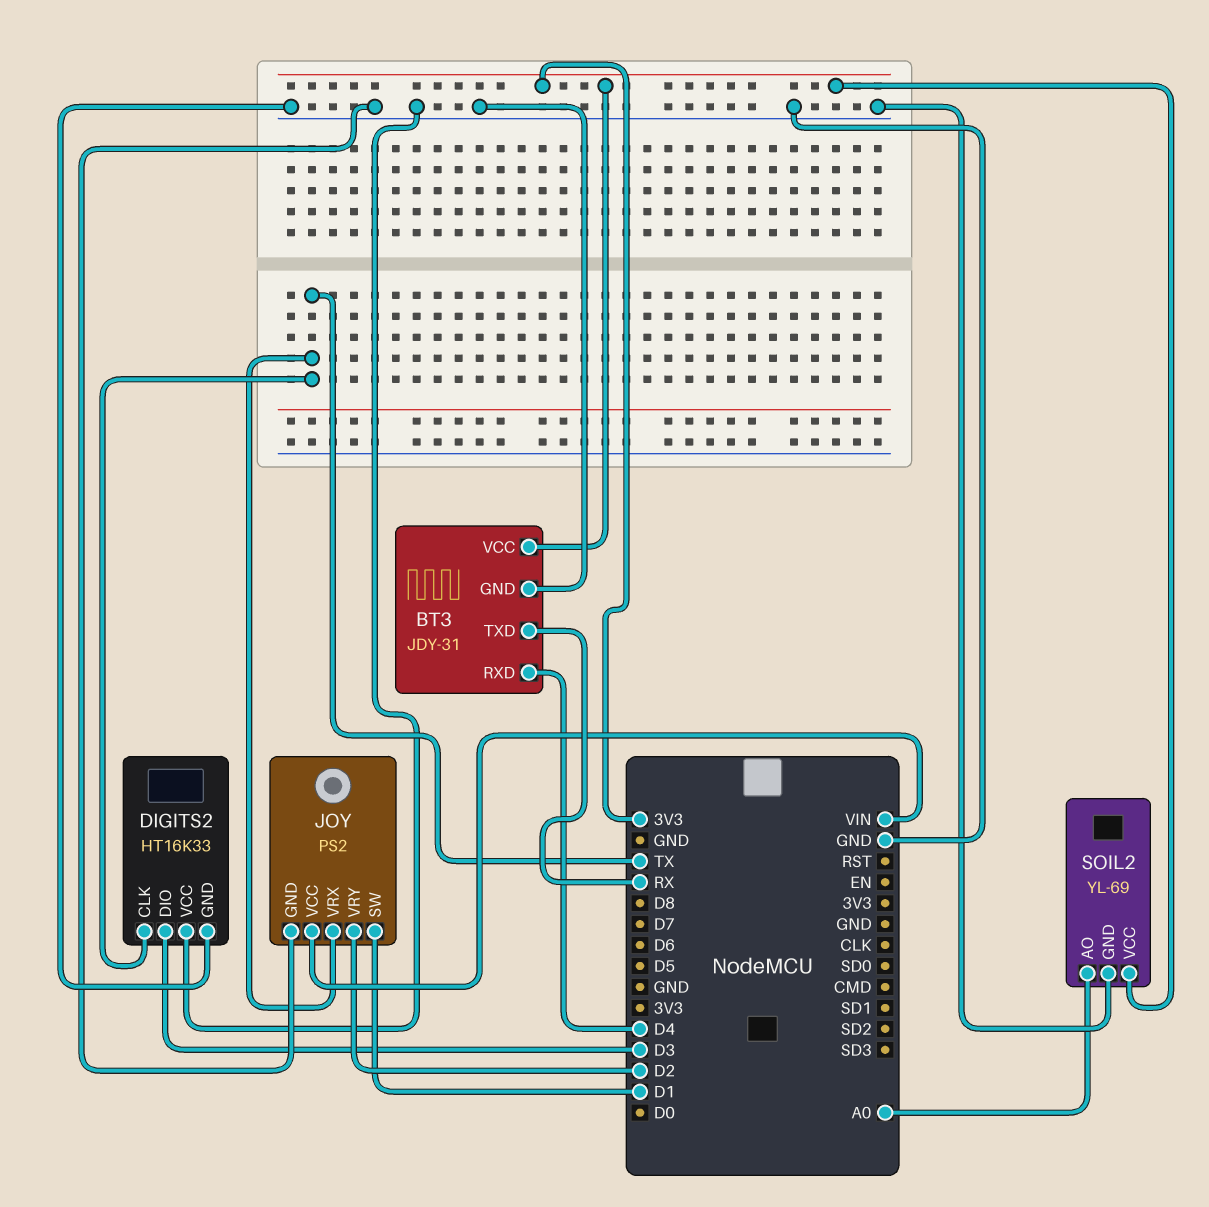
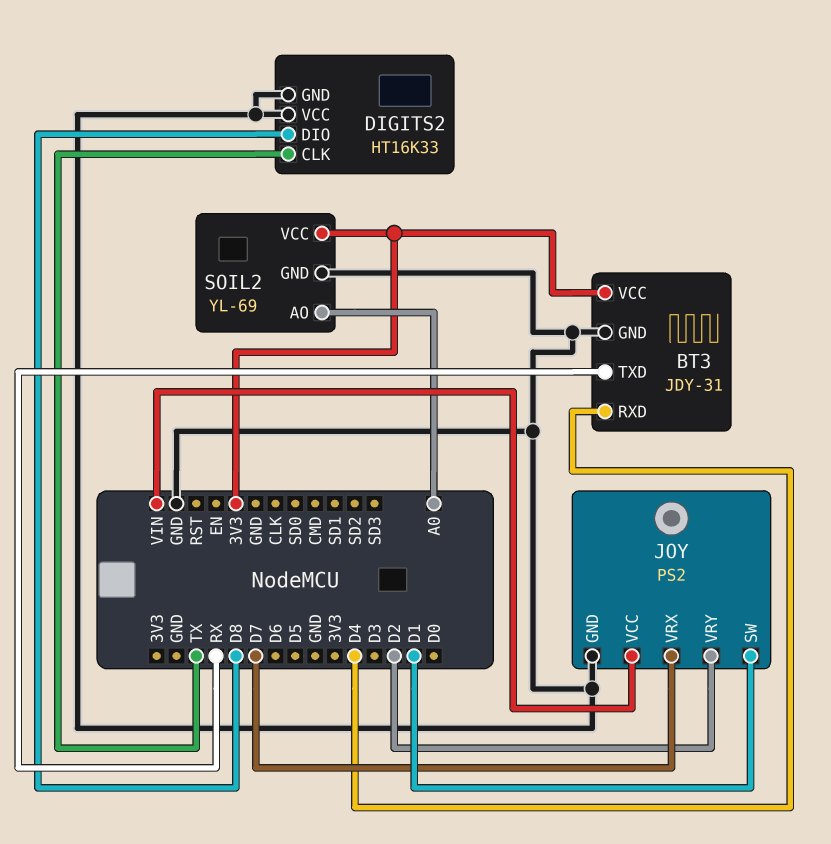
DIGITS2 pin DIO: D3 -> D8
JOY pin VRX: TX -> D7

